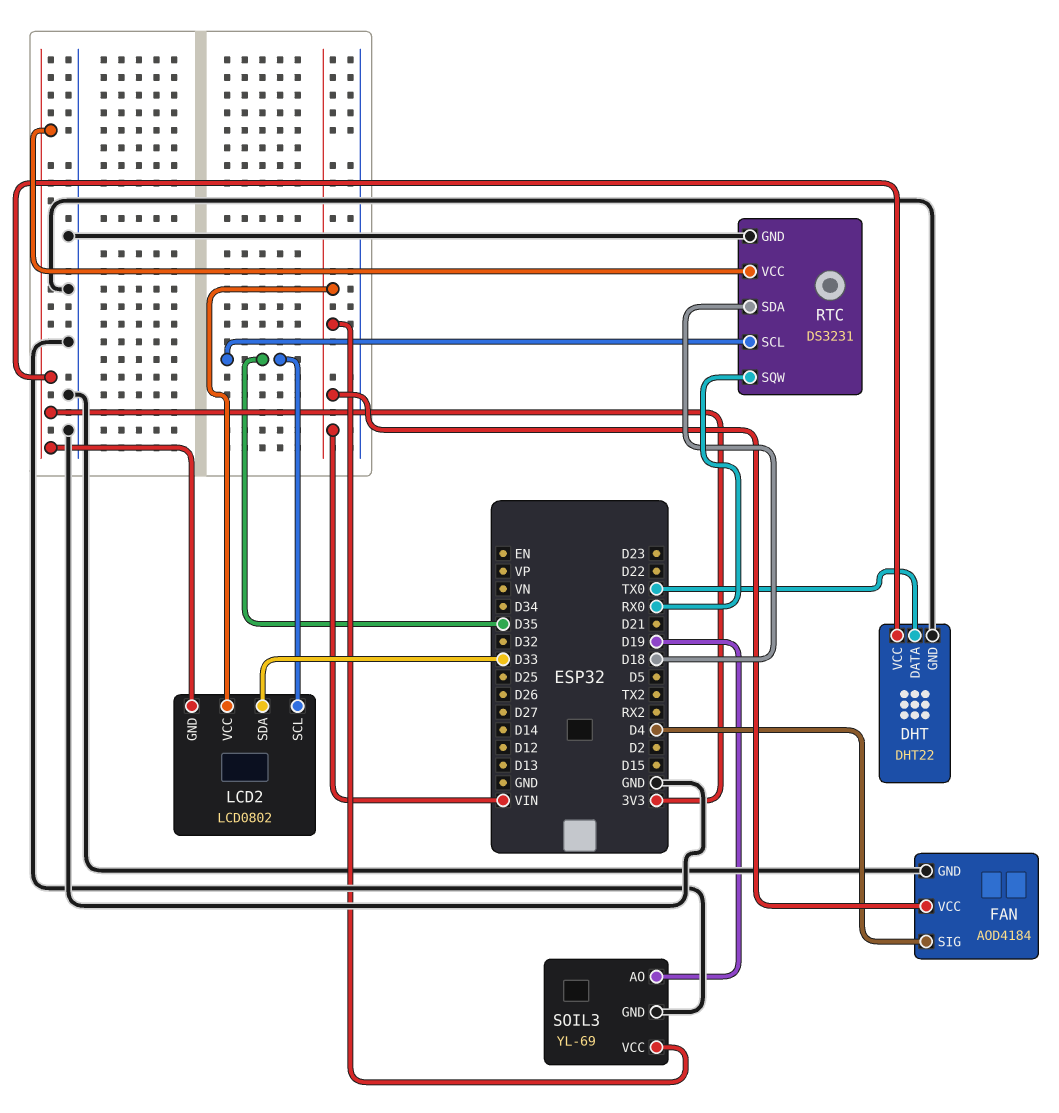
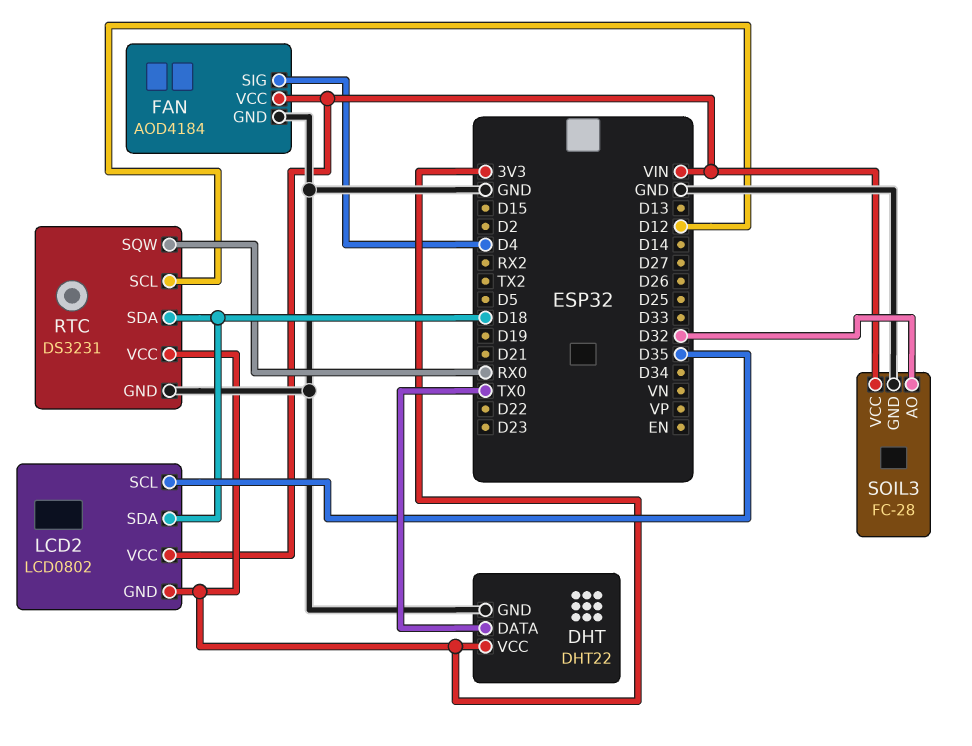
LCD2 pin SDA: D33 -> D18
RTC pin SCL: D35 -> D12
SOIL3: YL-69 -> FC-28
SOIL3 pin AO: D19 -> D32

